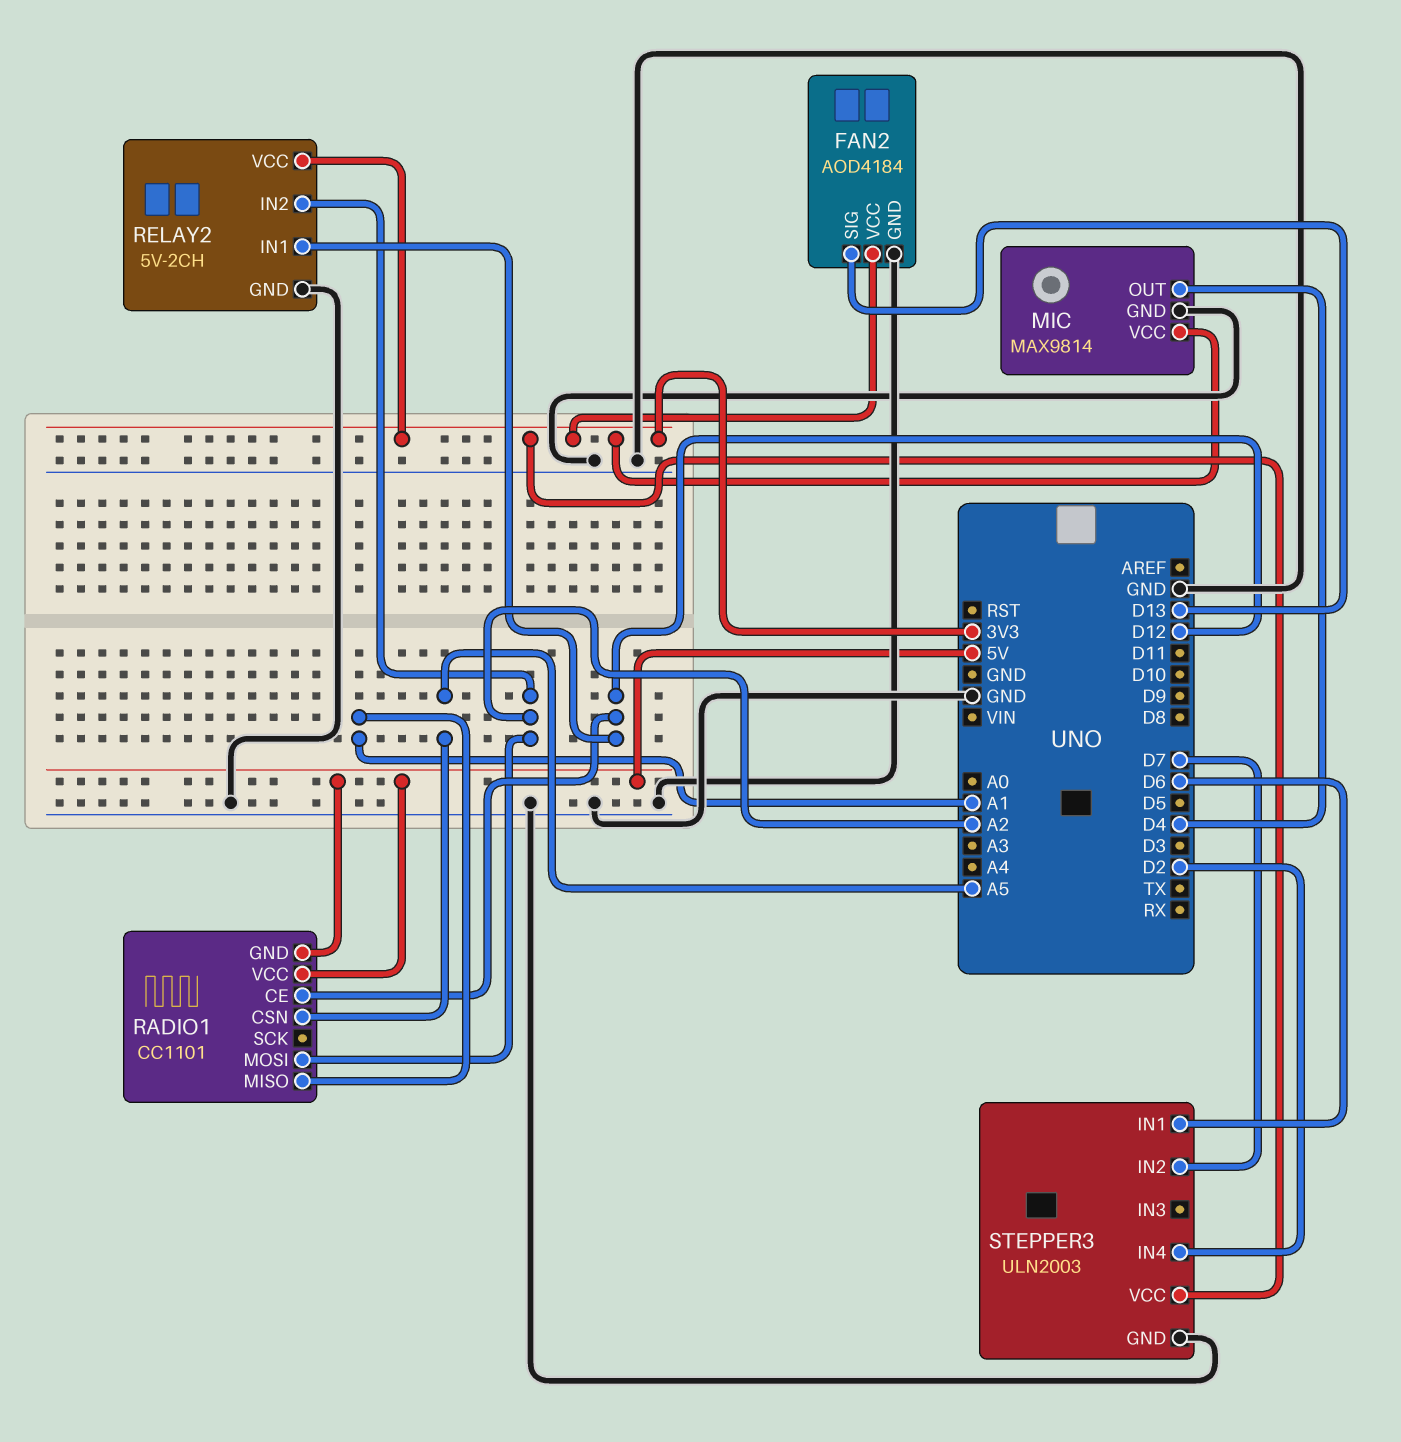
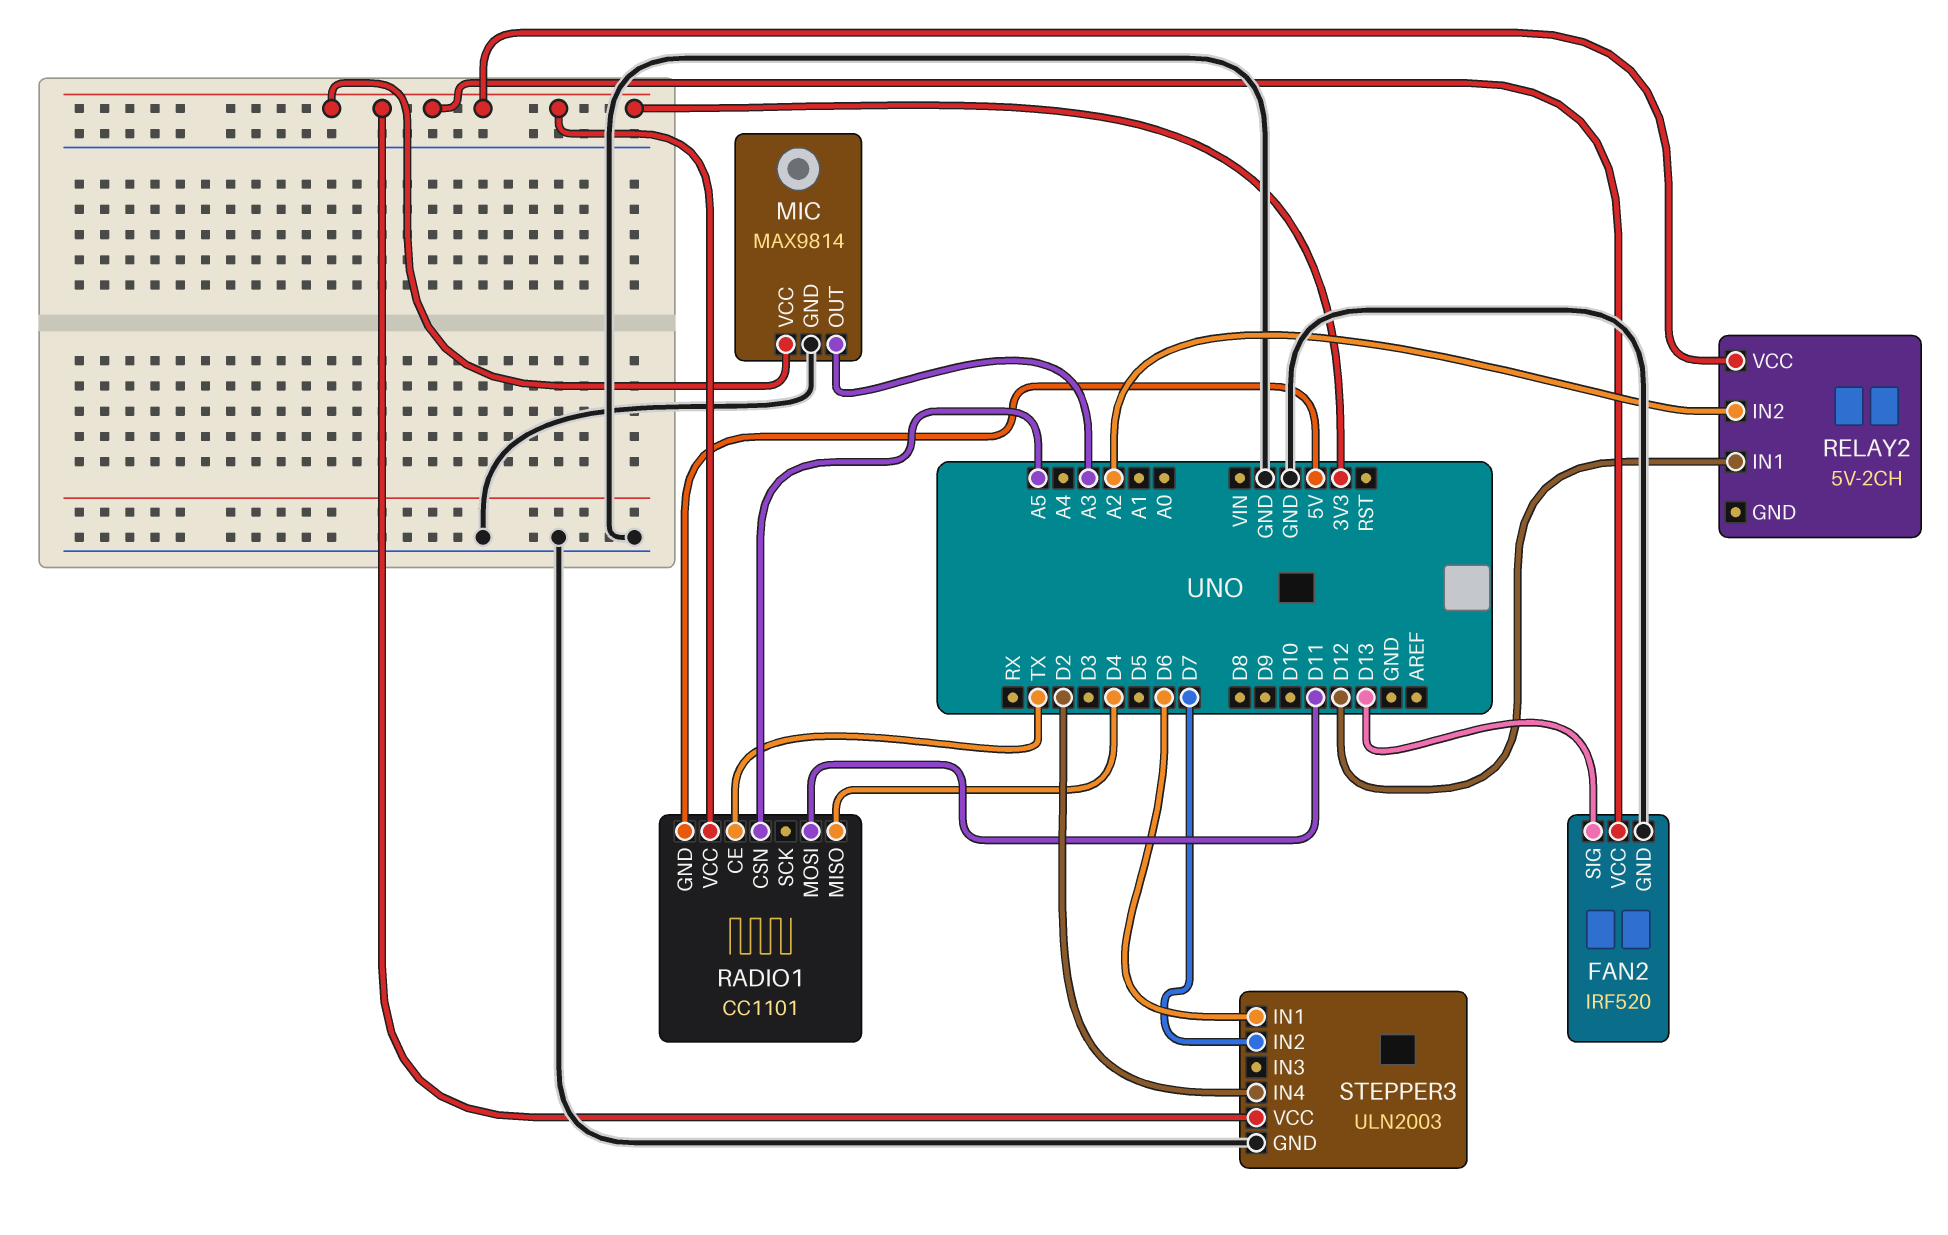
FAN2: AOD4184 -> IRF520
MIC pin OUT: D4 -> A3
RADIO1 pin CE: D12 -> TX
RADIO1 pin MISO: A1 -> D4
RADIO1 pin MOSI: A2 -> D11
RADIO1 pin VCC: 5V -> 3V3
RELAY2 pin GND: GND -> none

